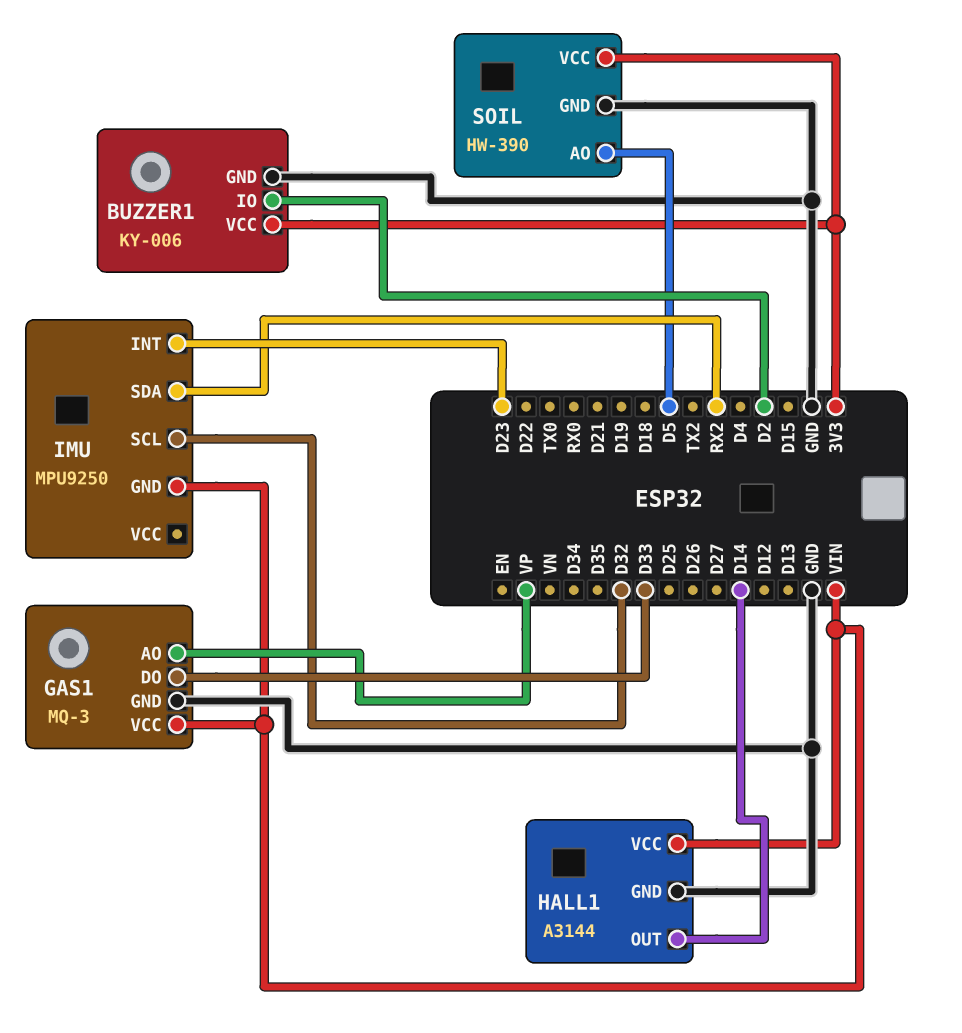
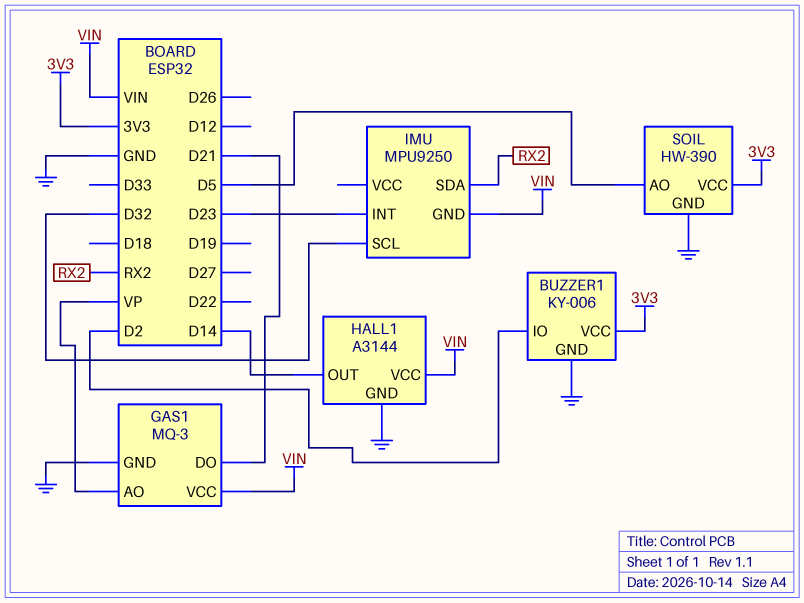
GAS1 pin DO: D33 -> D21

